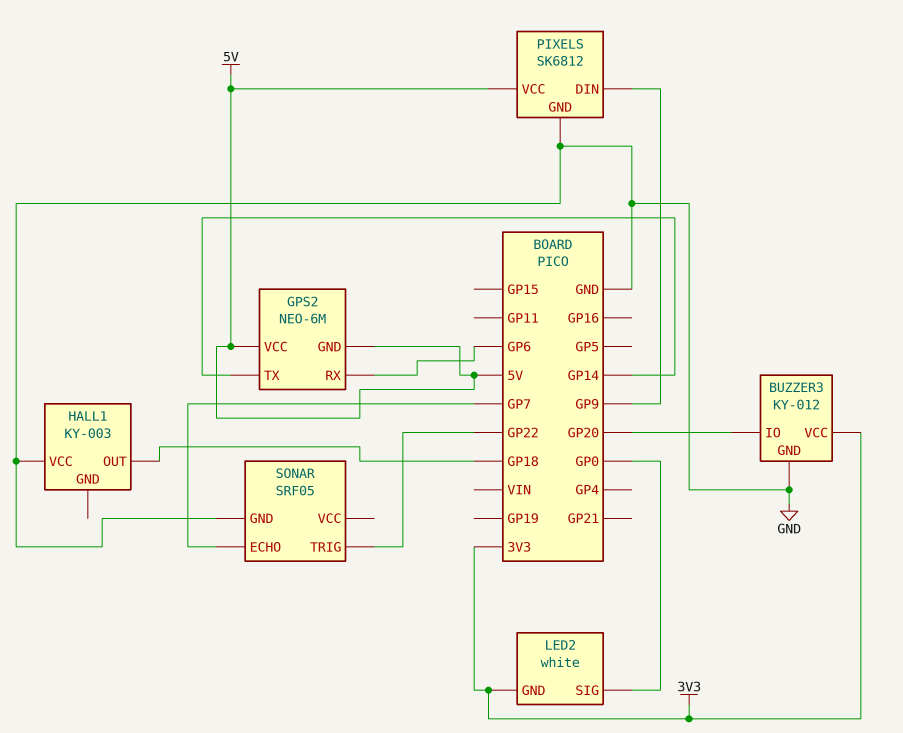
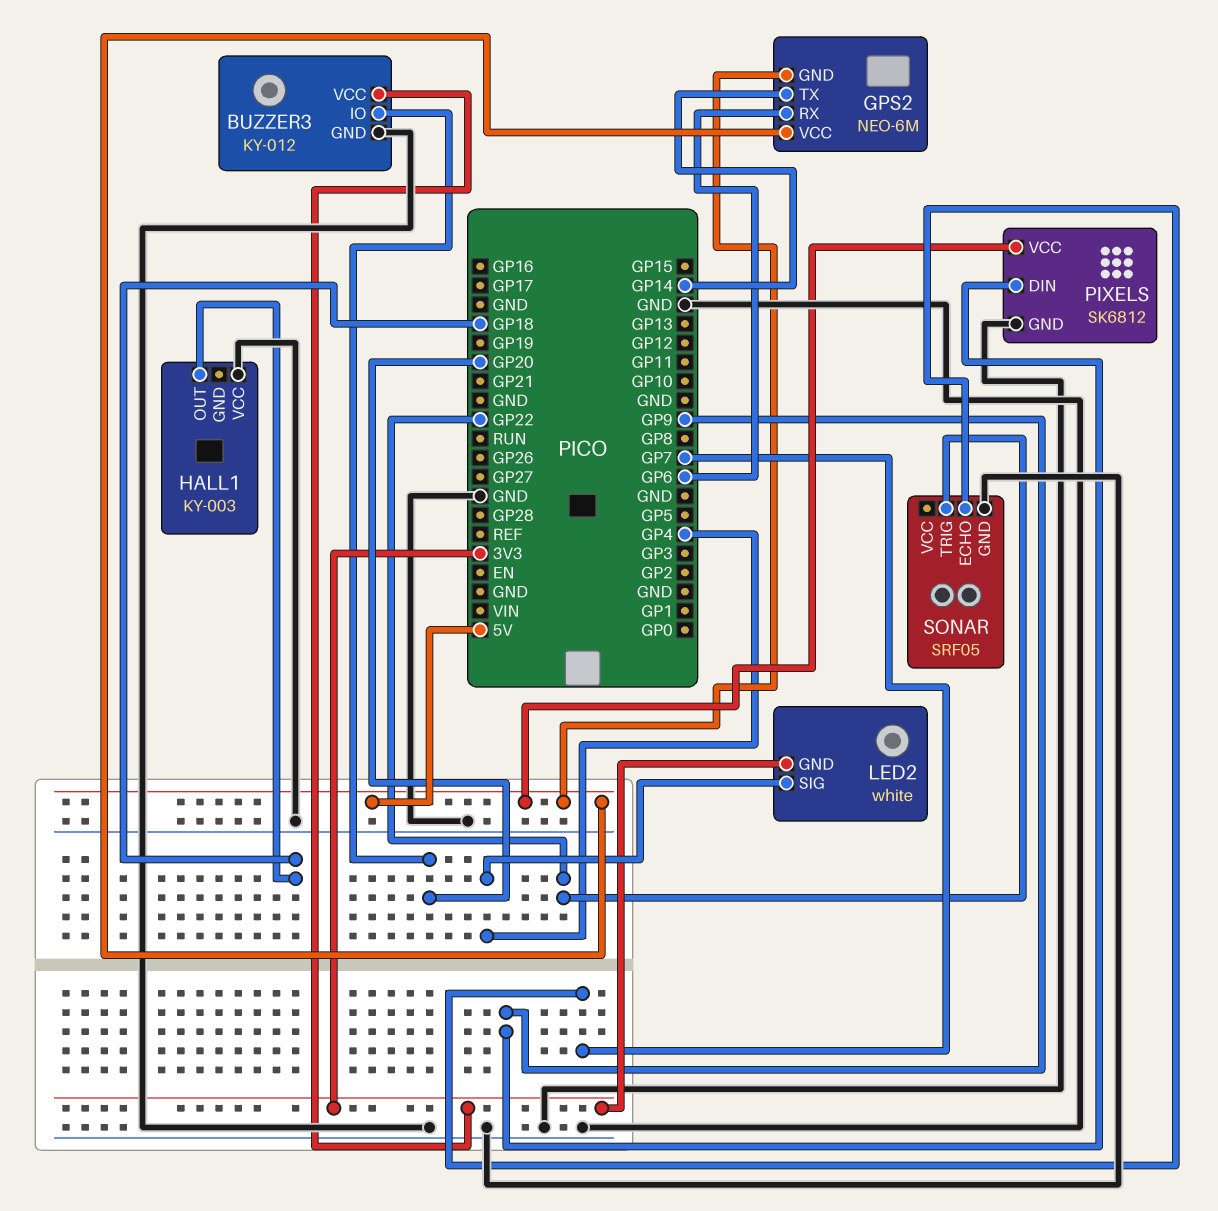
LED2 pin SIG: GP0 -> GP4

